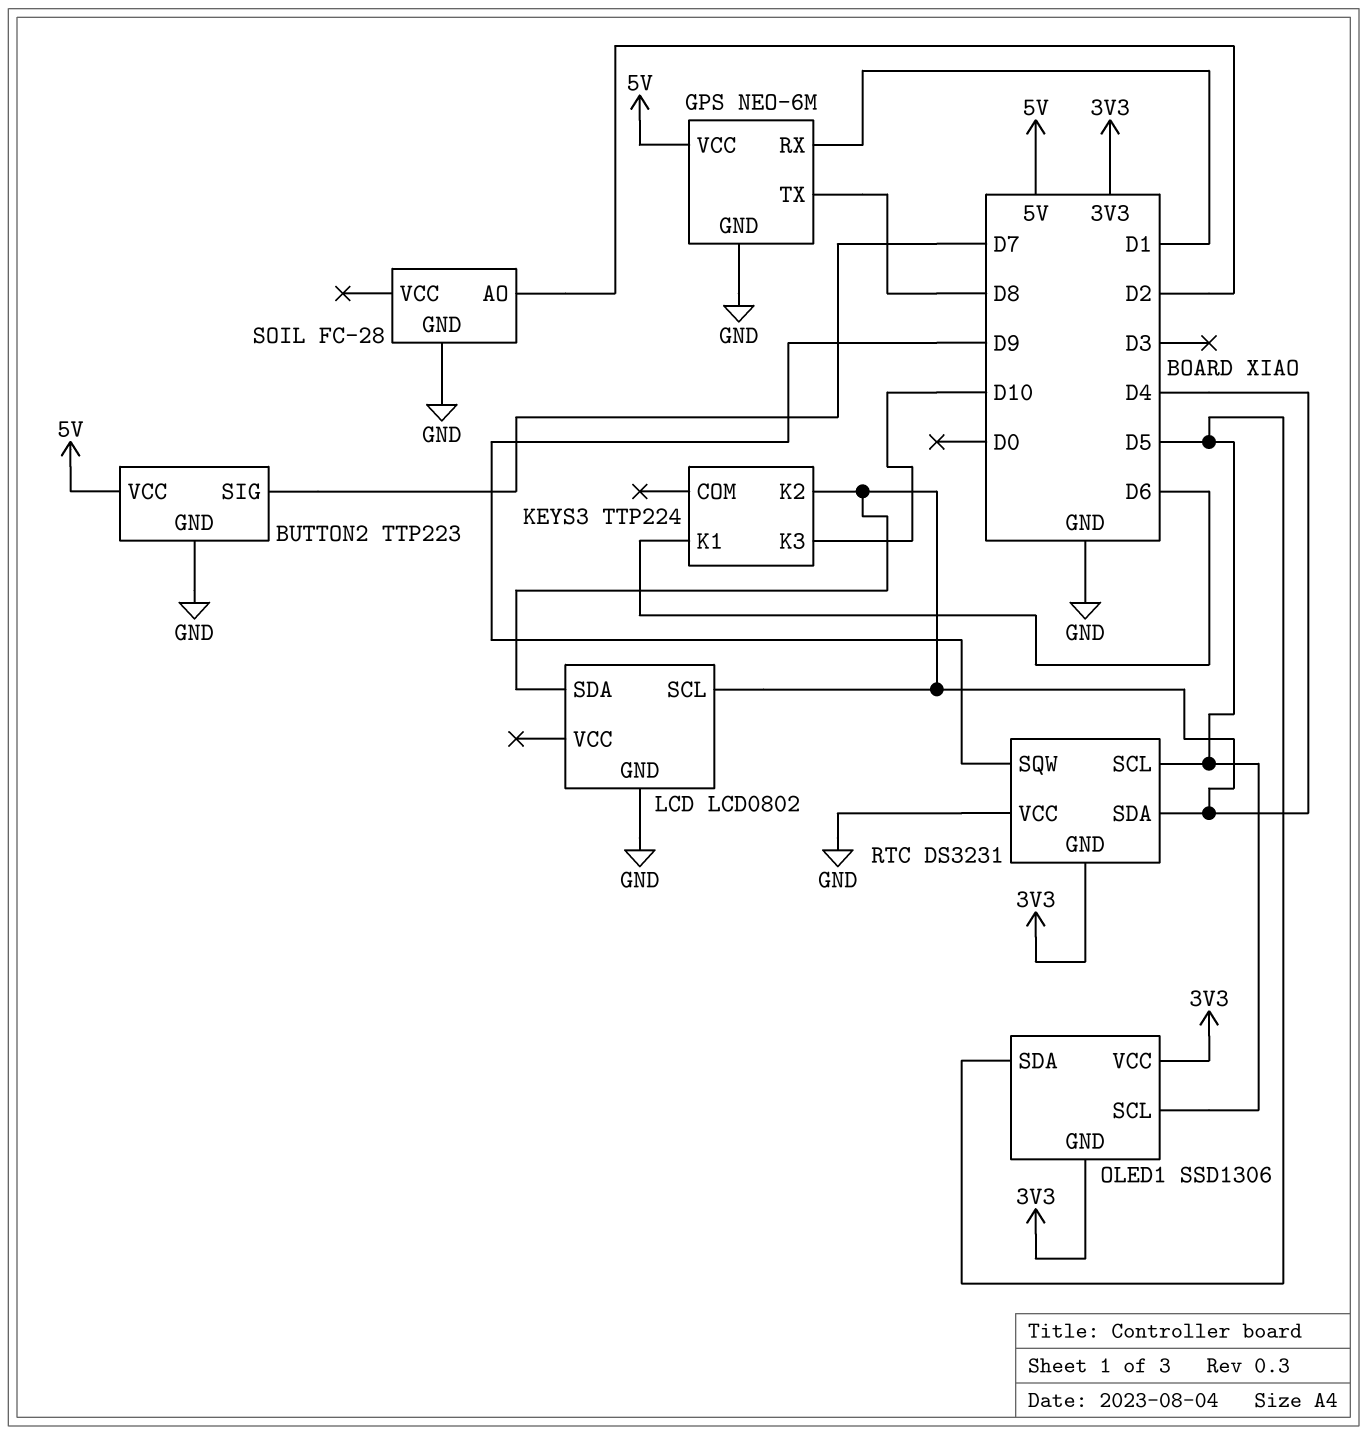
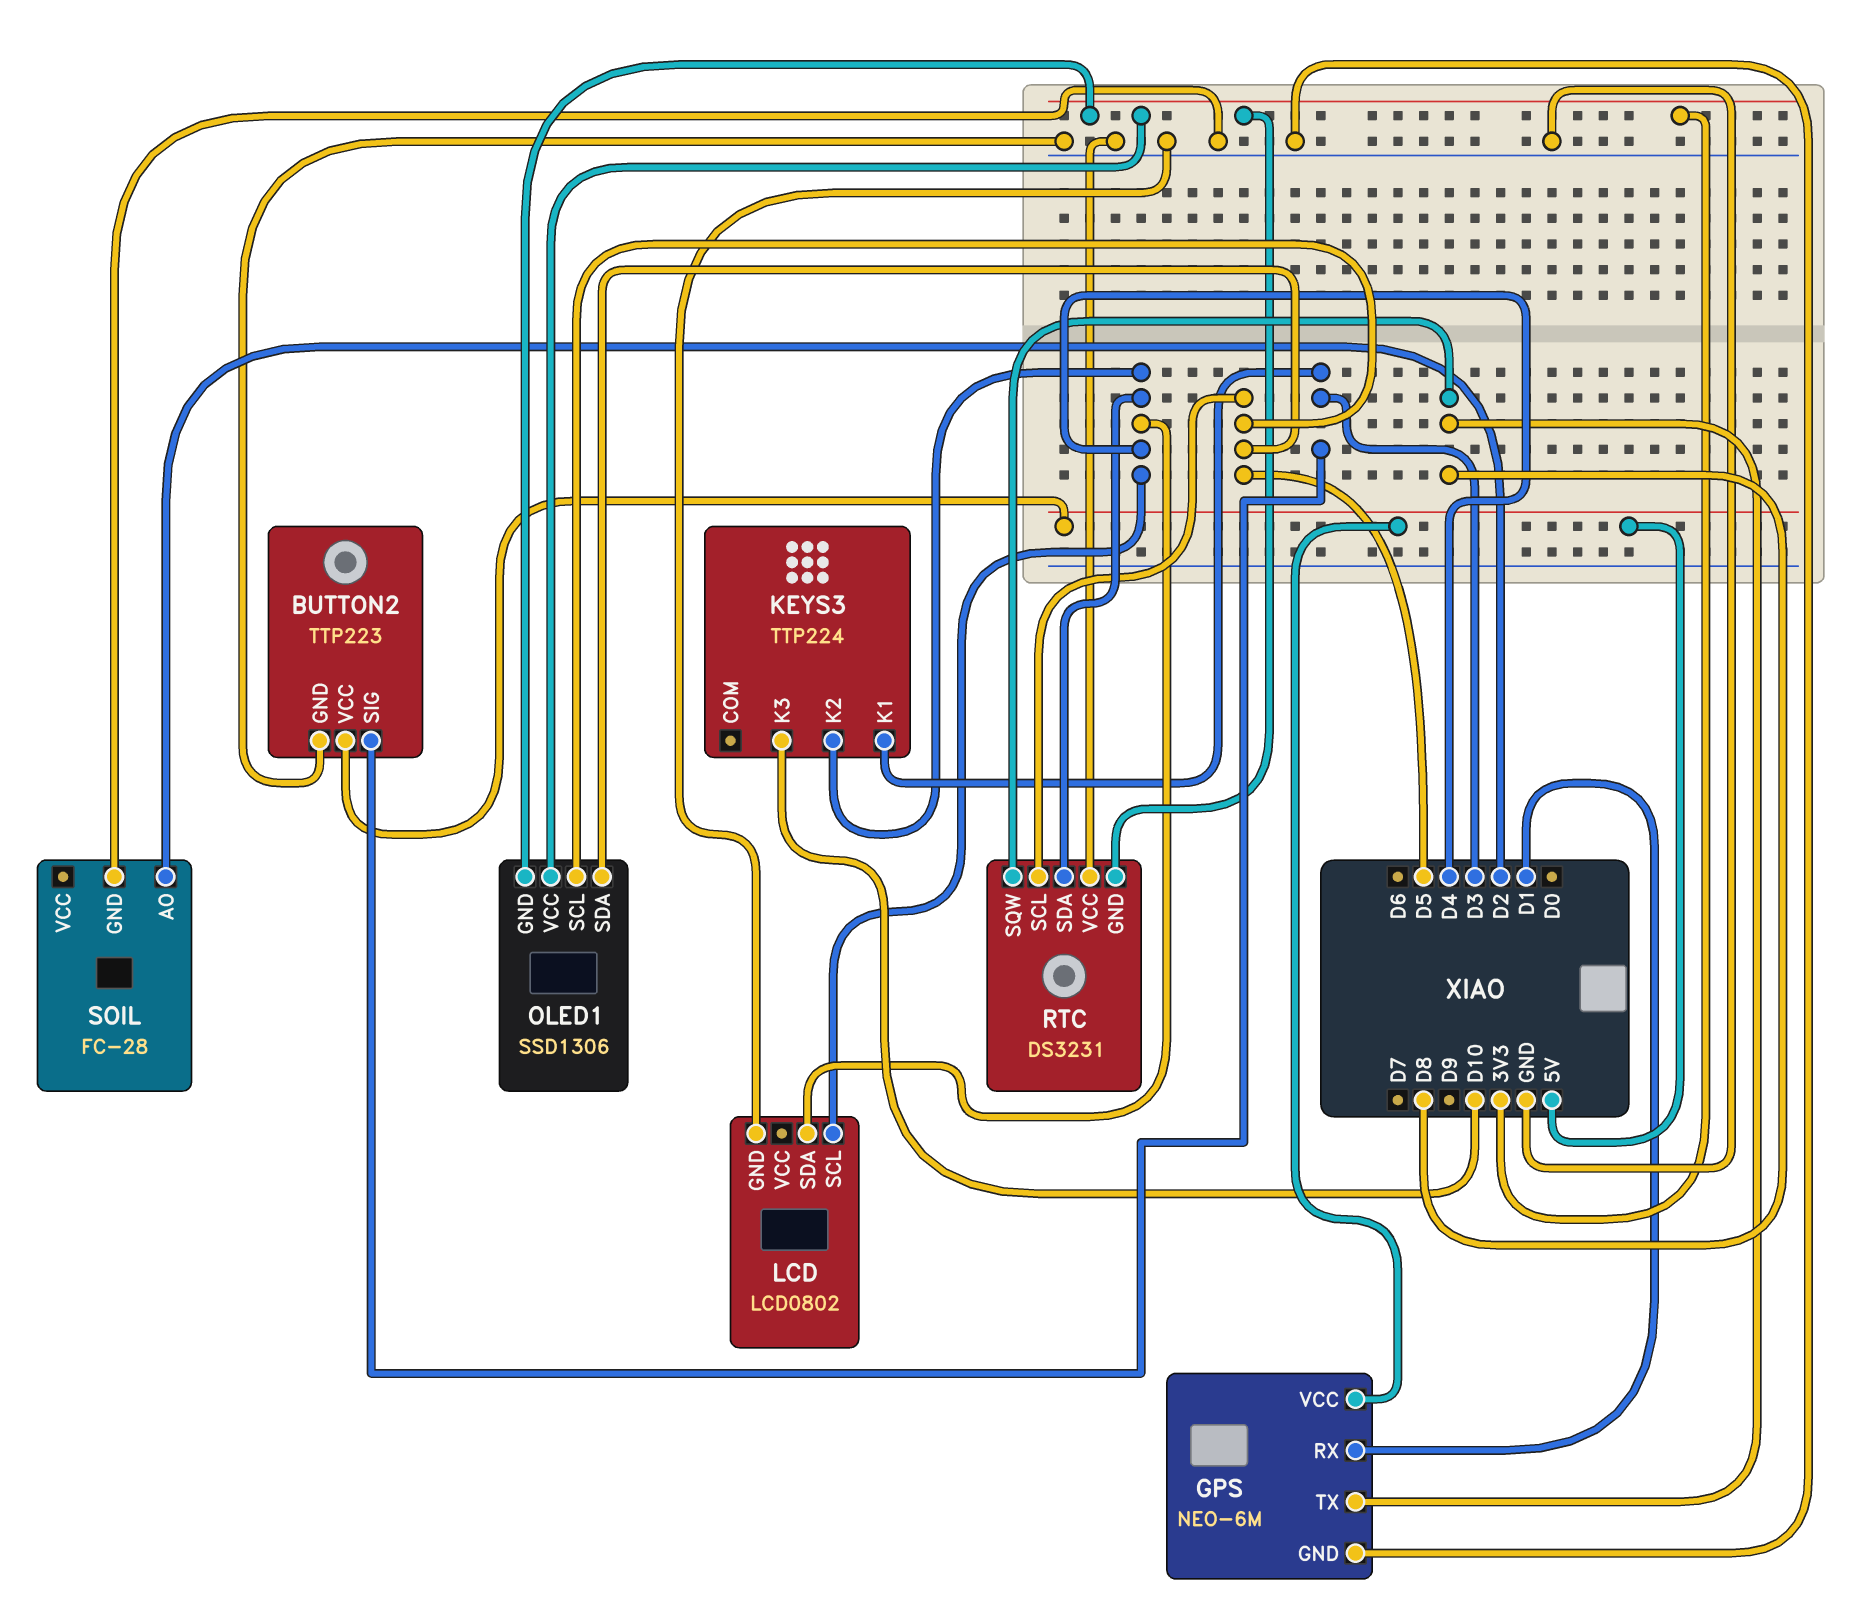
BUTTON2 pin SIG: D7 -> D3
KEYS3 pin K1: D6 -> D3
RTC pin SQW: D9 -> D8

